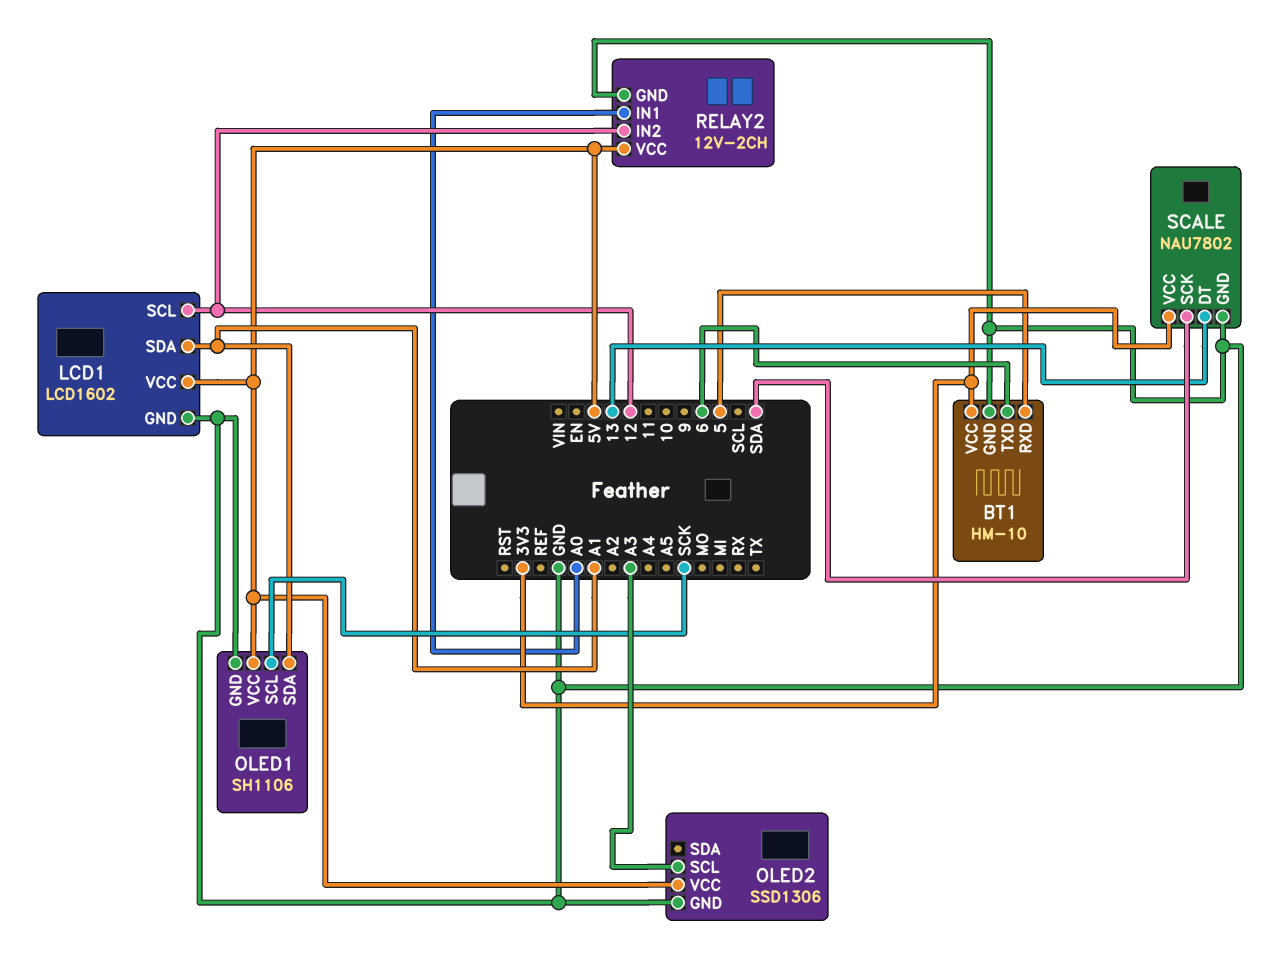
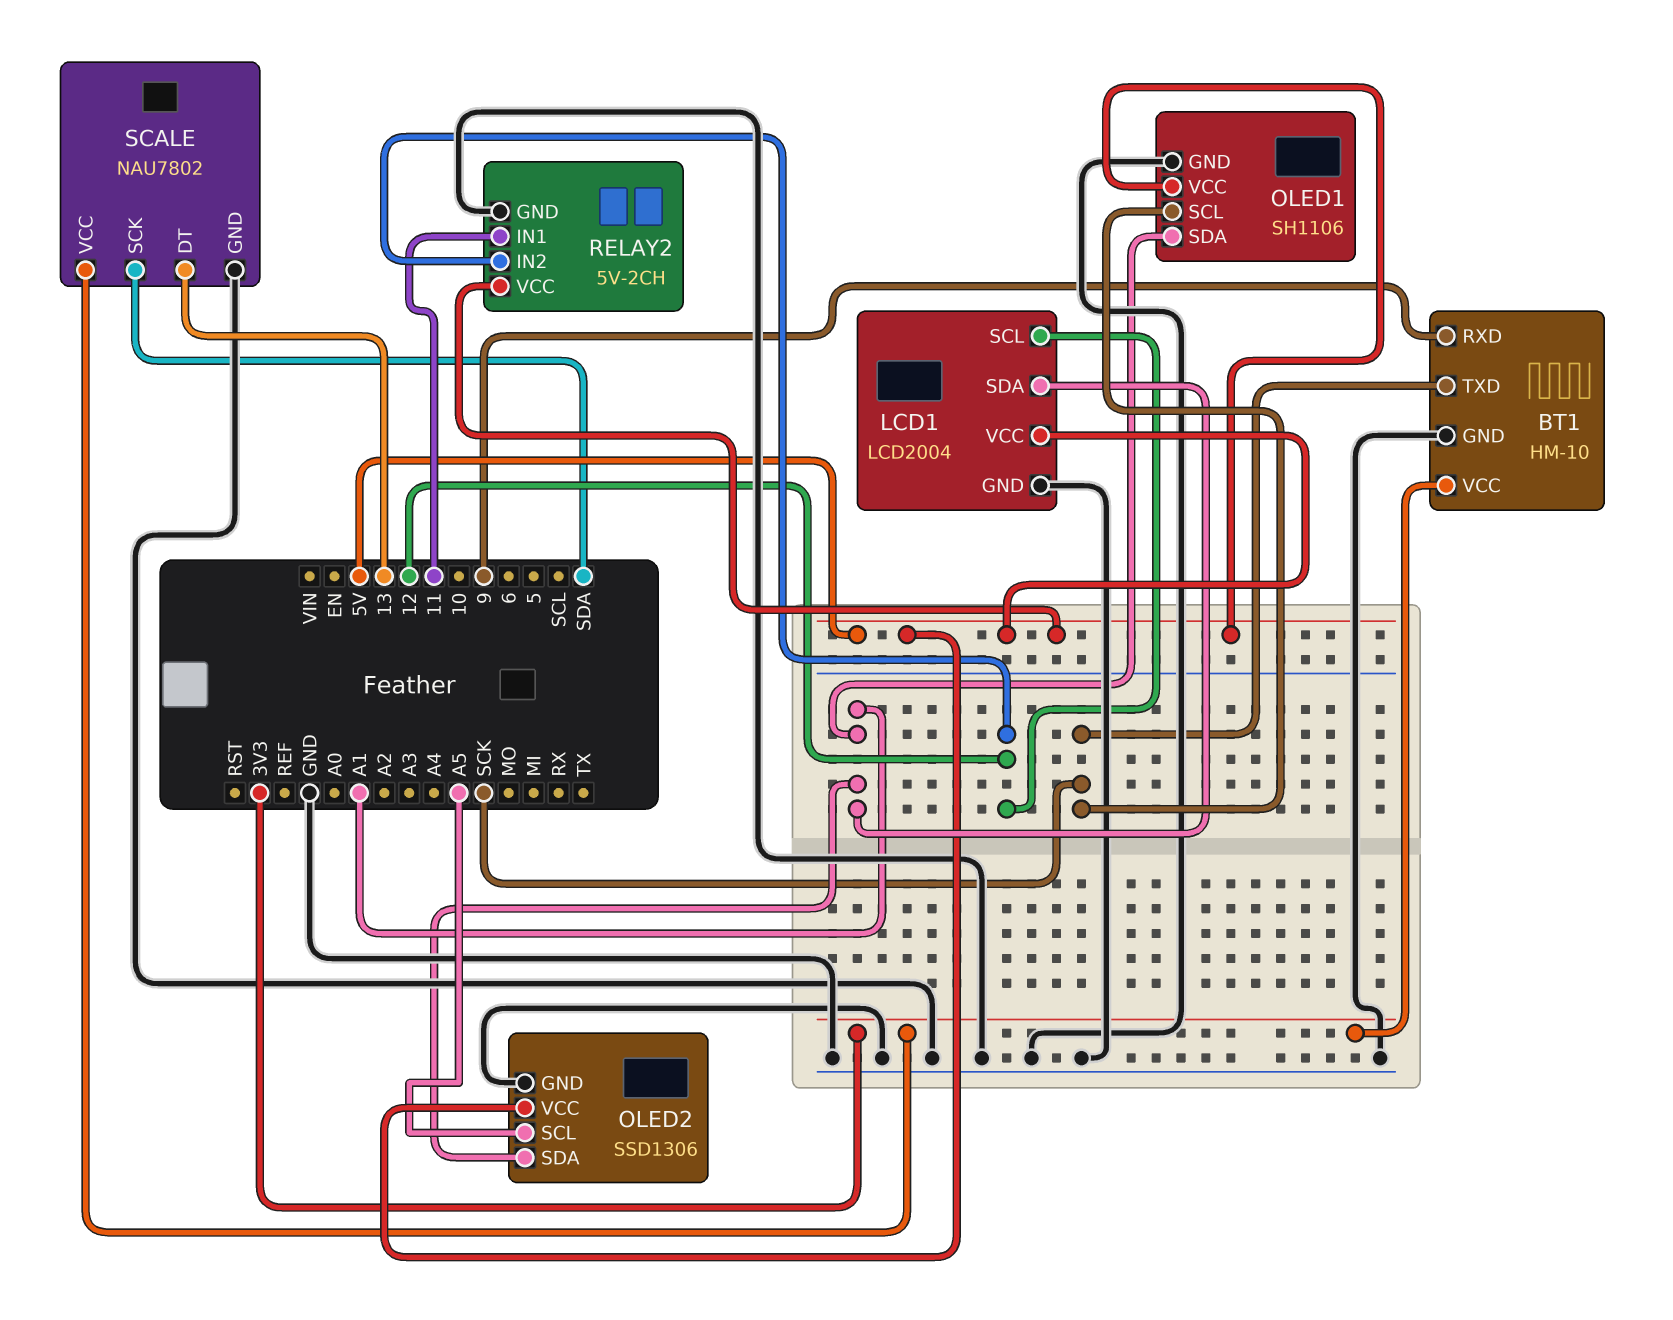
BT1 pin RXD: 5 -> 9
BT1 pin TXD: 6 -> SCK
LCD1: LCD1602 -> LCD2004
OLED2 pin SCL: A3 -> A5
OLED2 pin SDA: none -> A1
RELAY2: 12V-2CH -> 5V-2CH
RELAY2 pin IN1: A0 -> 11

